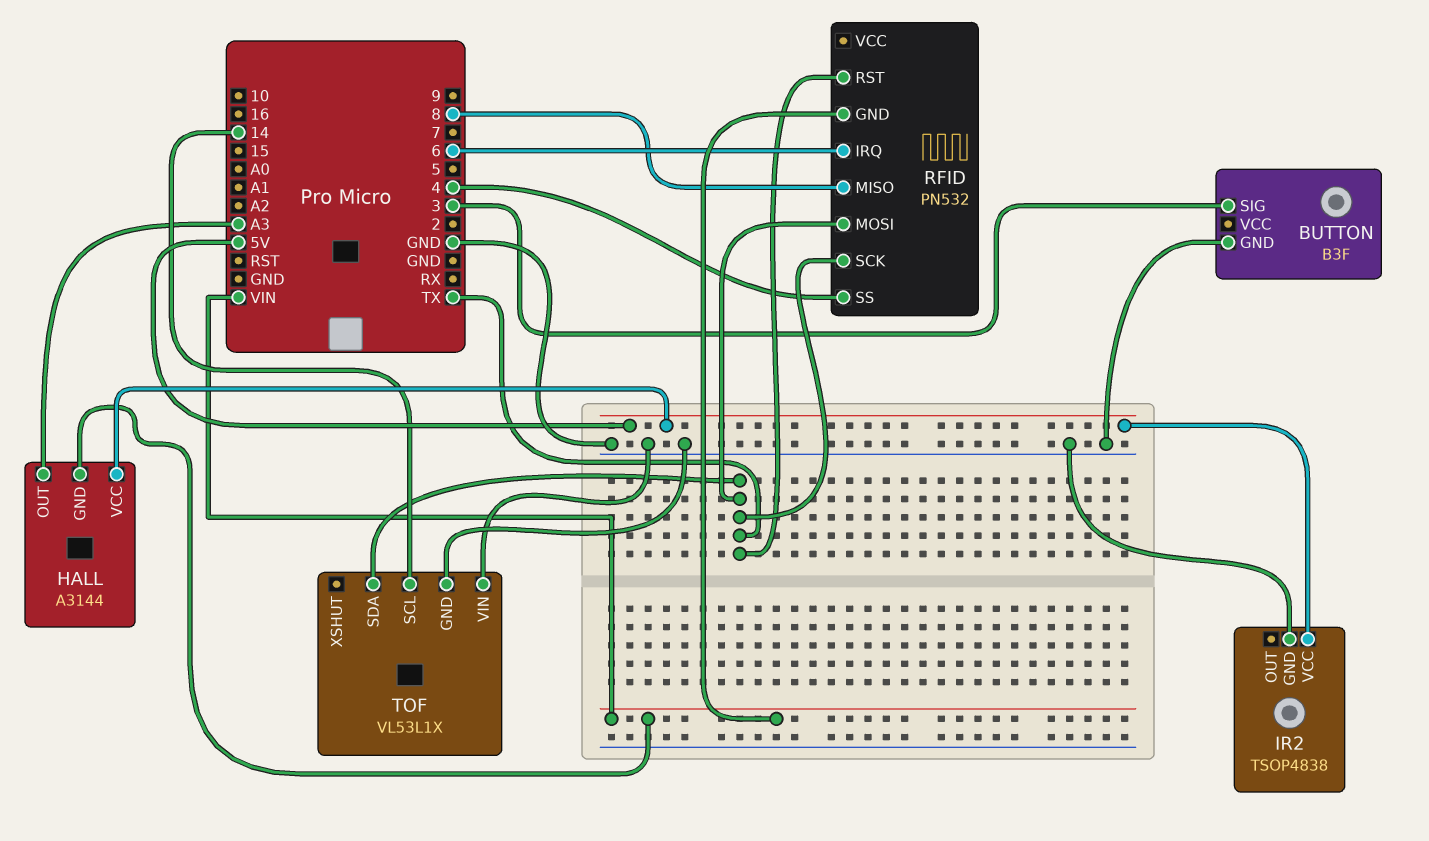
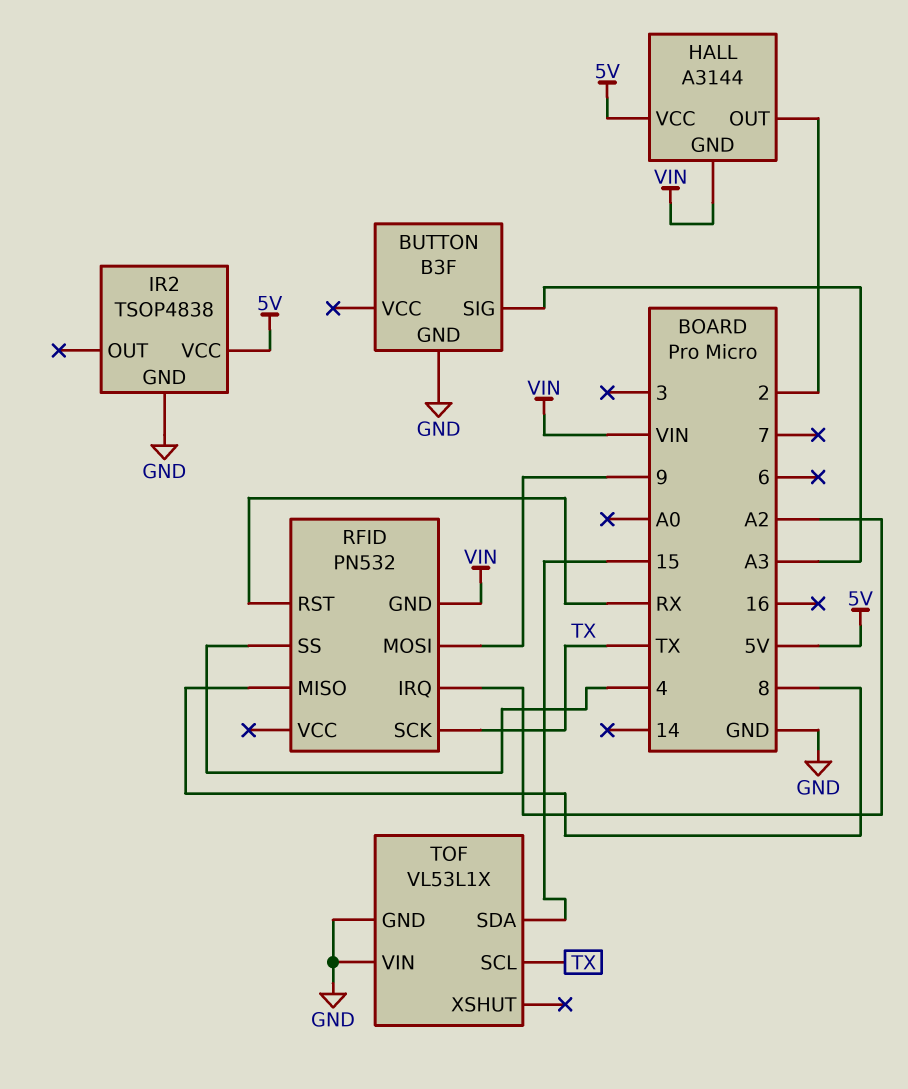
BUTTON pin SIG: 3 -> A3
HALL pin OUT: A3 -> 2
RFID pin IRQ: 6 -> A2
RFID pin MOSI: TX -> 9
RFID pin RST: TX -> RX
TOF pin SCL: 14 -> TX
TOF pin SDA: TX -> 15

